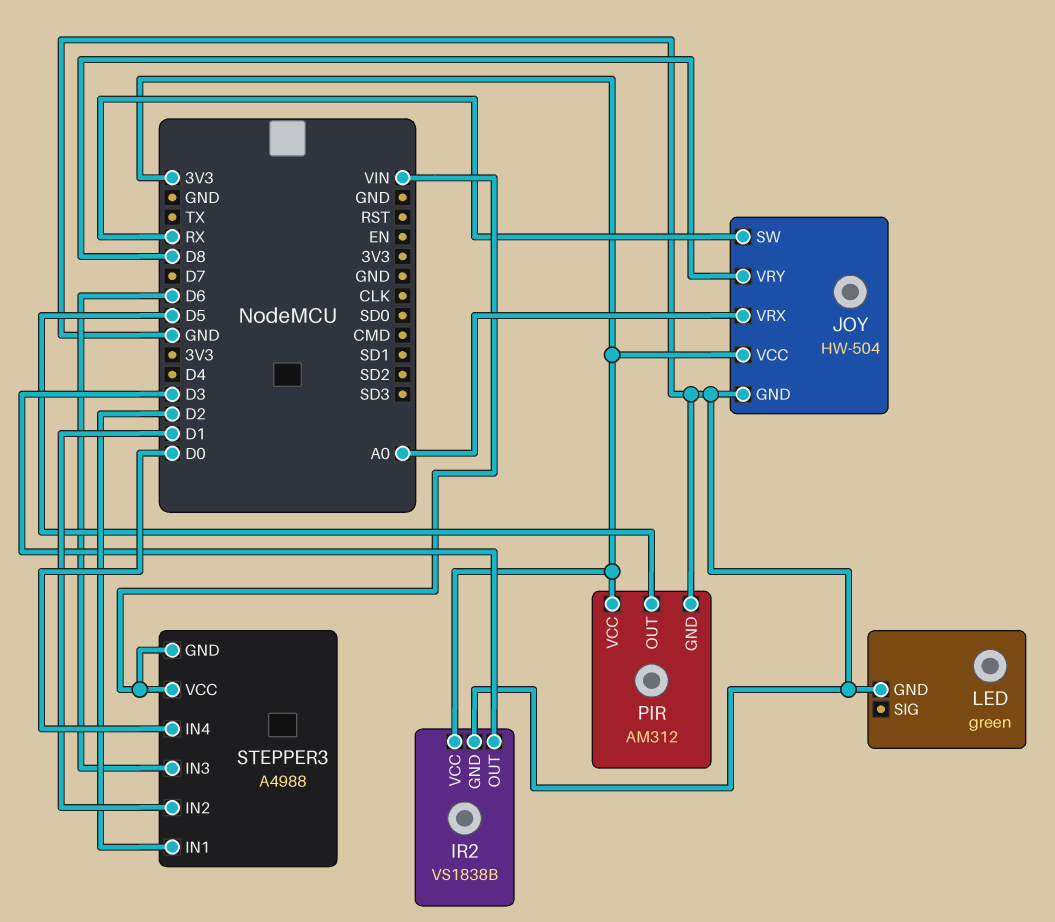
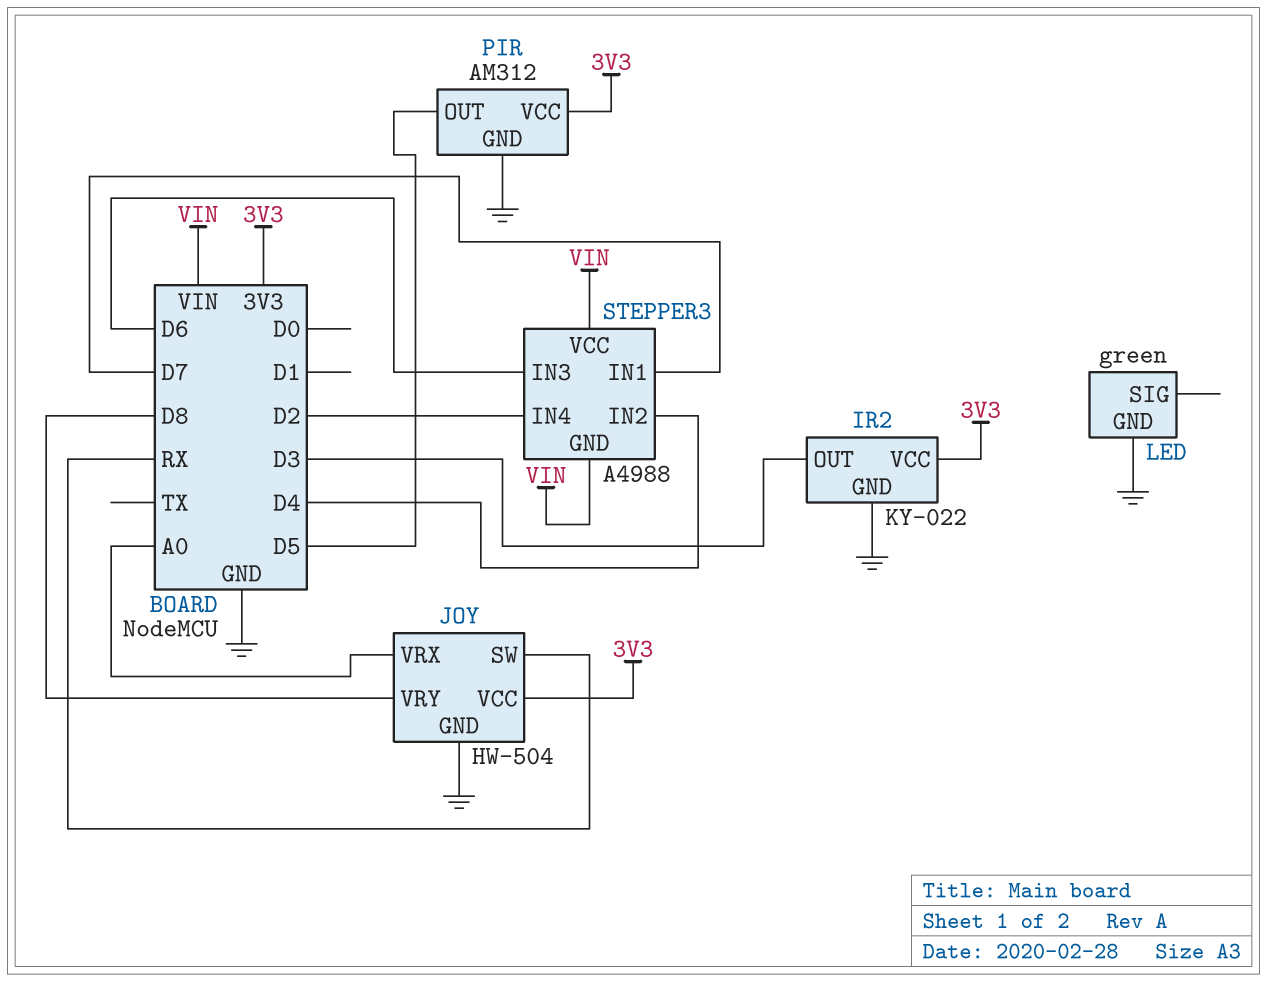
IR2: VS1838B -> KY-022
STEPPER3 pin IN1: D2 -> D7
STEPPER3 pin IN2: D1 -> D4
STEPPER3 pin IN4: D0 -> D2

